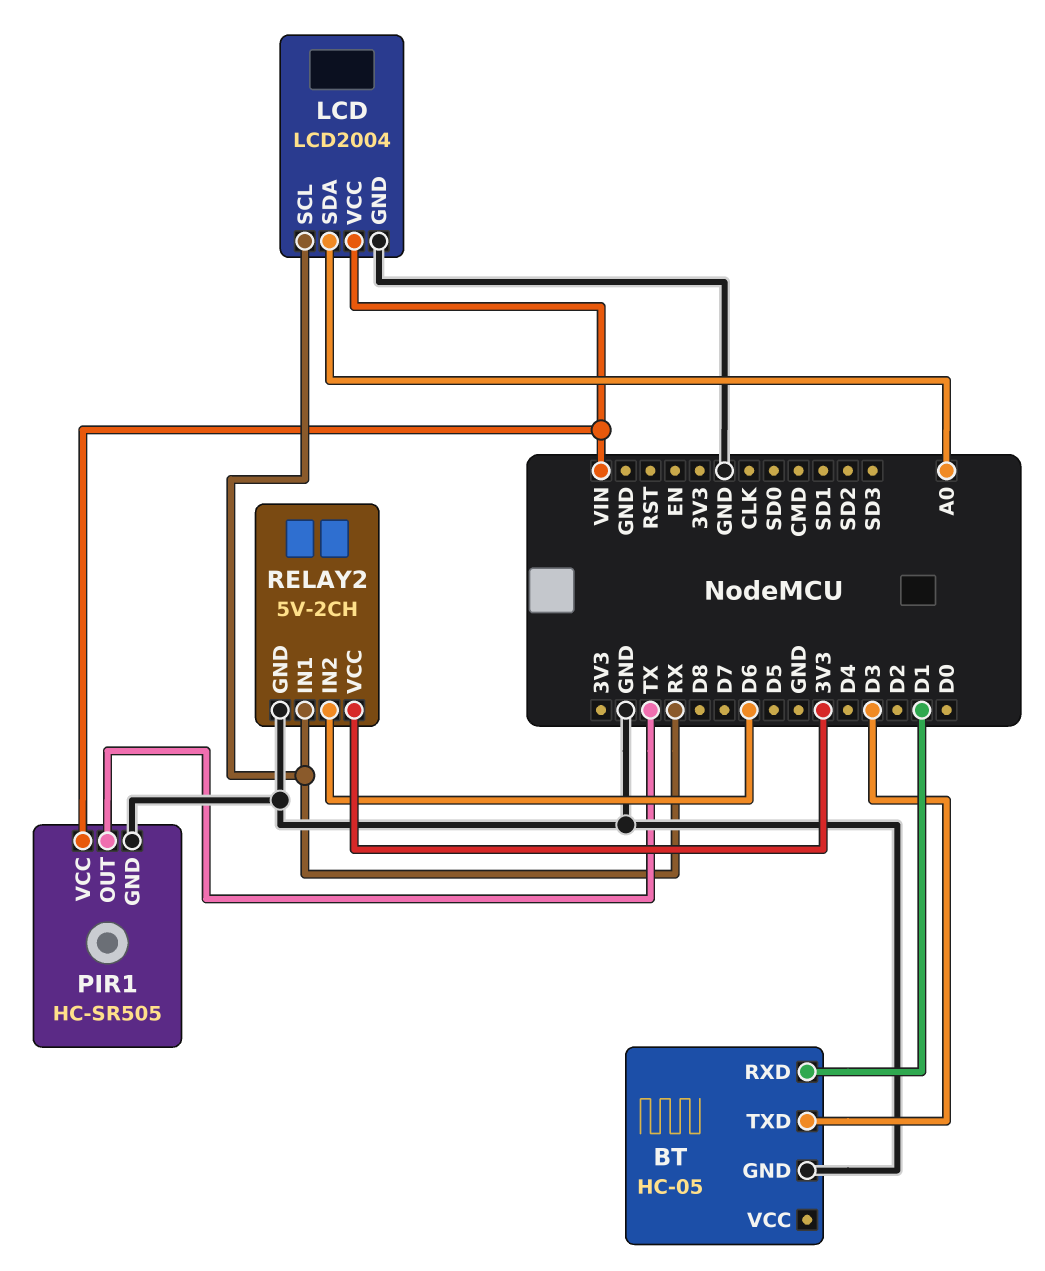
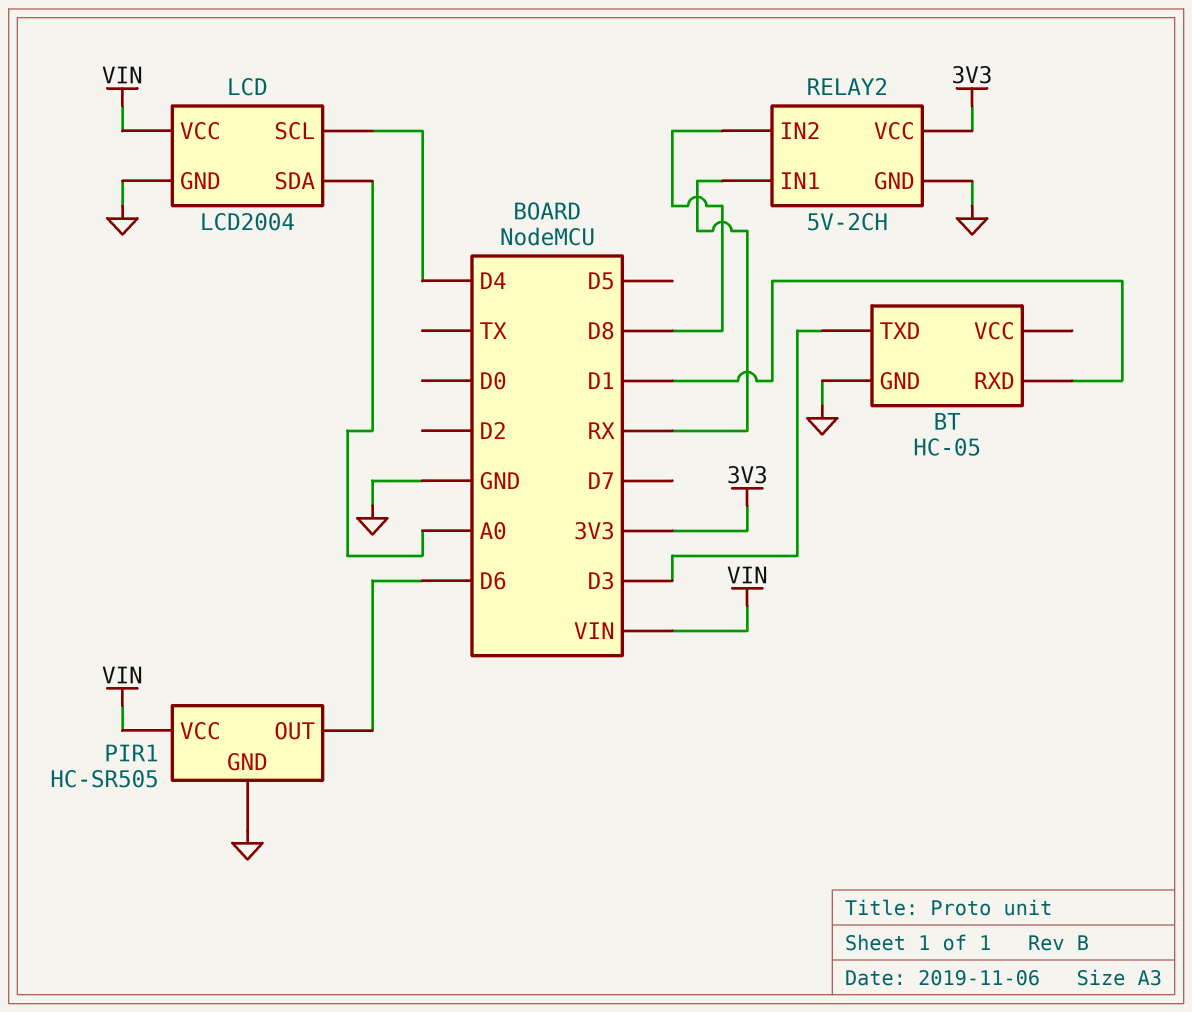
LCD pin SCL: RX -> D4
PIR1 pin OUT: TX -> D6
RELAY2 pin IN2: D6 -> D8

